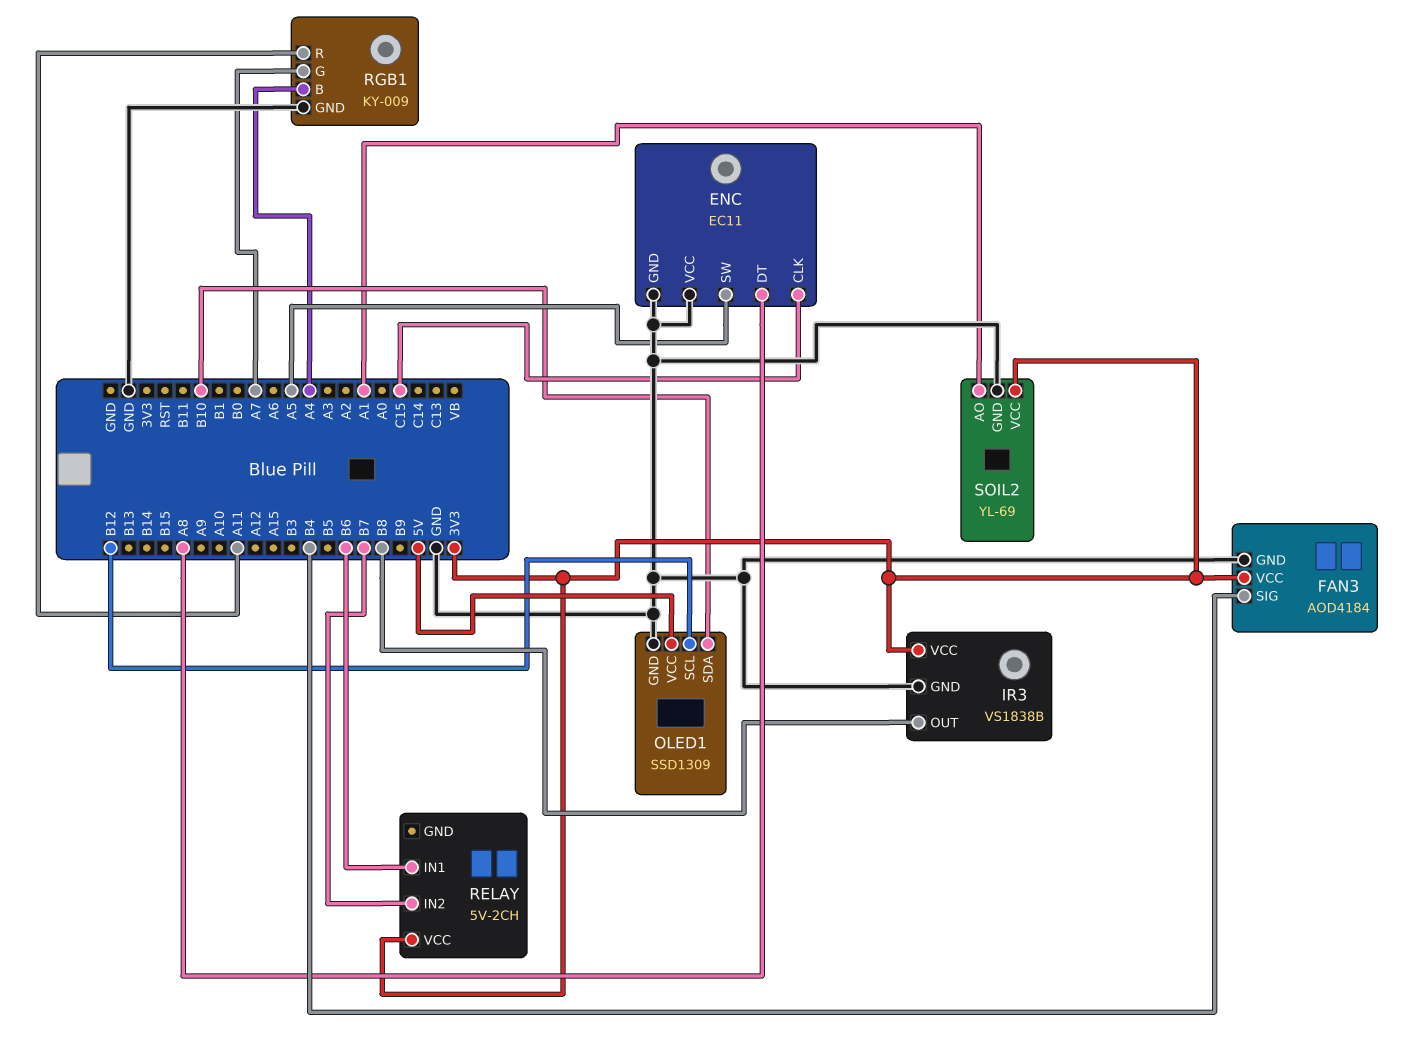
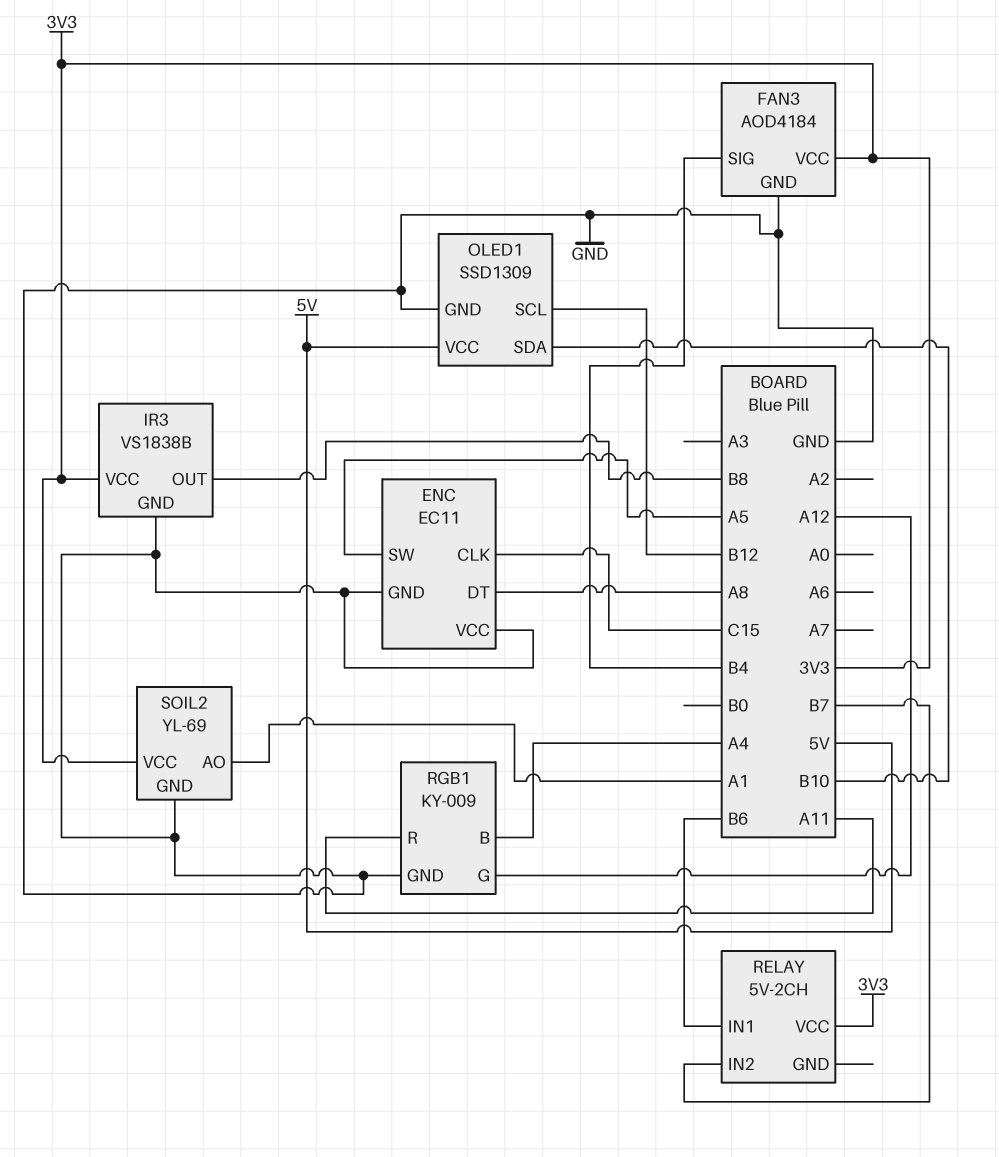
RGB1 pin G: A7 -> A12

